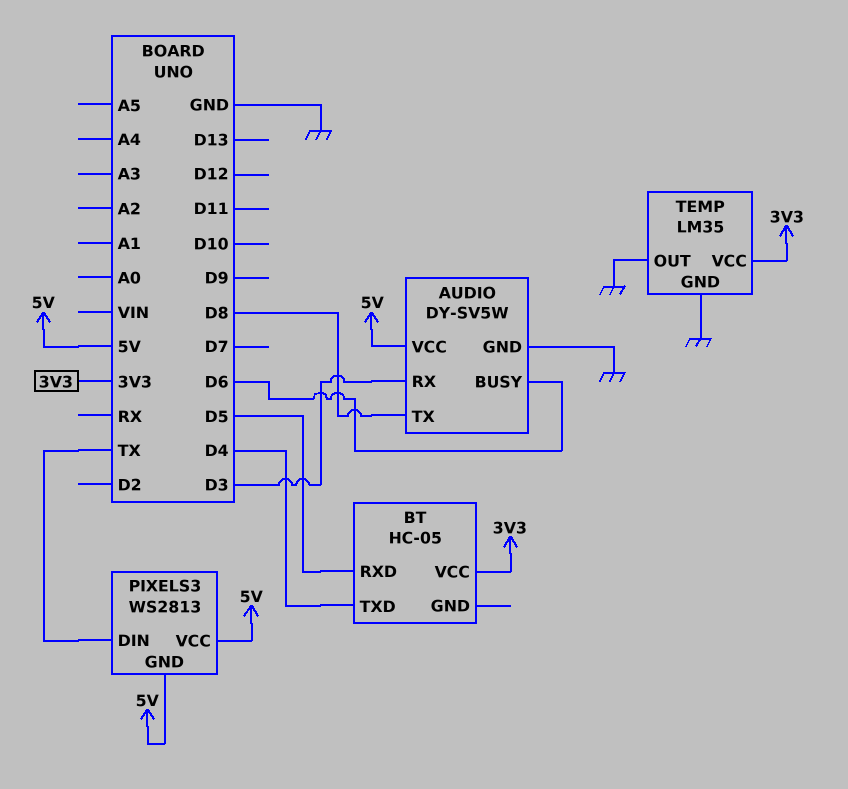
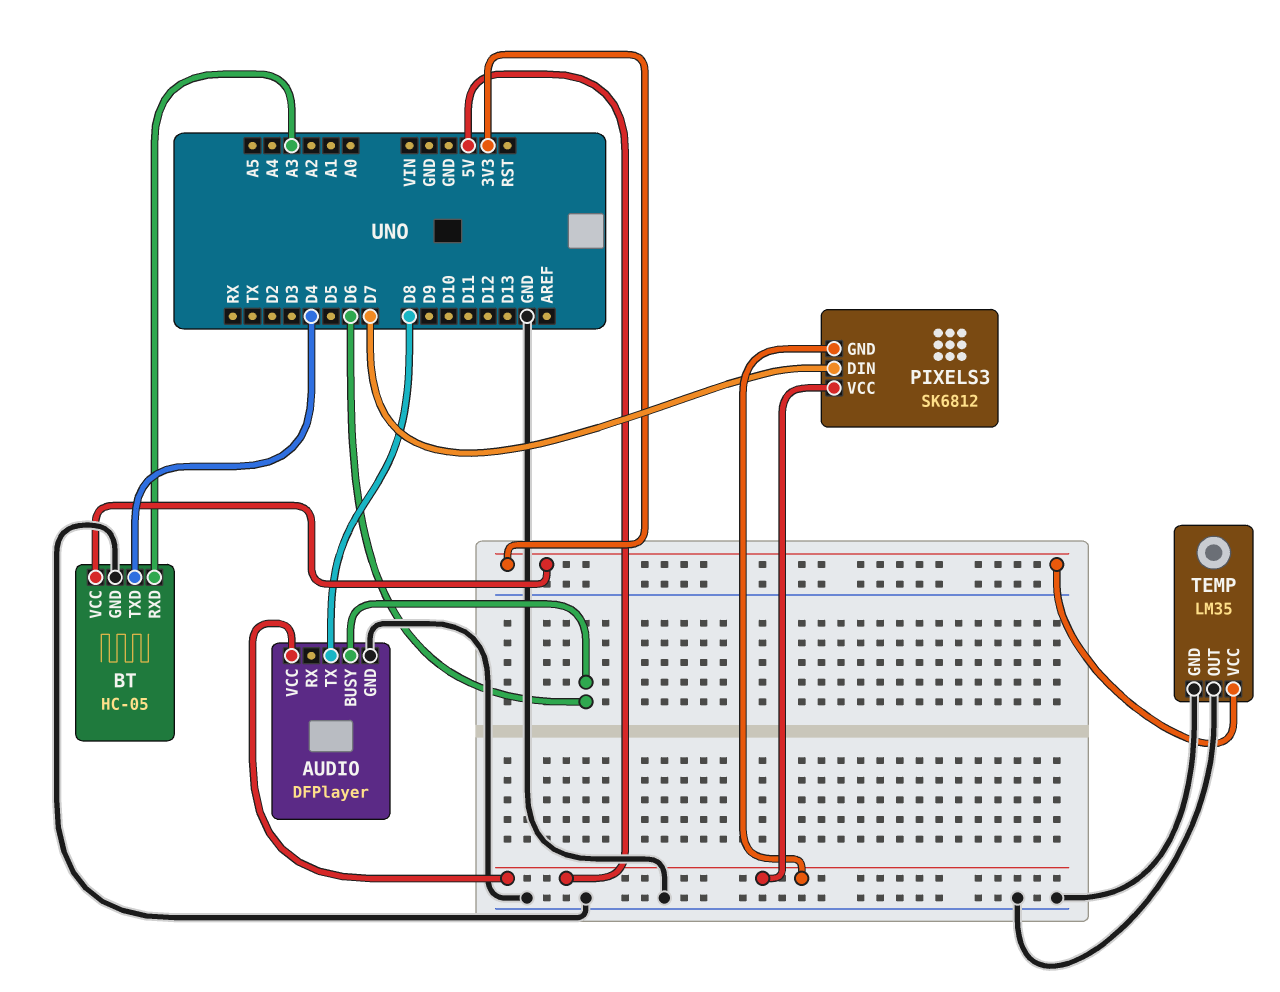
AUDIO: DY-SV5W -> DFPlayer
AUDIO pin RX: D3 -> none
BT pin GND: none -> GND
BT pin RXD: D5 -> A3
PIXELS3: WS2813 -> SK6812
PIXELS3 pin DIN: TX -> D7

